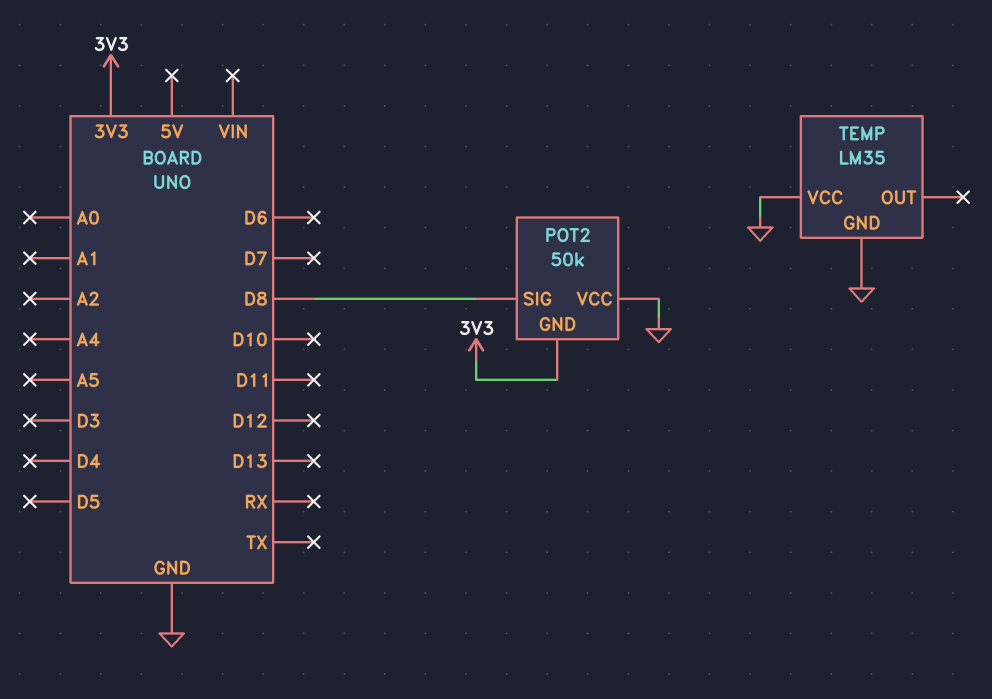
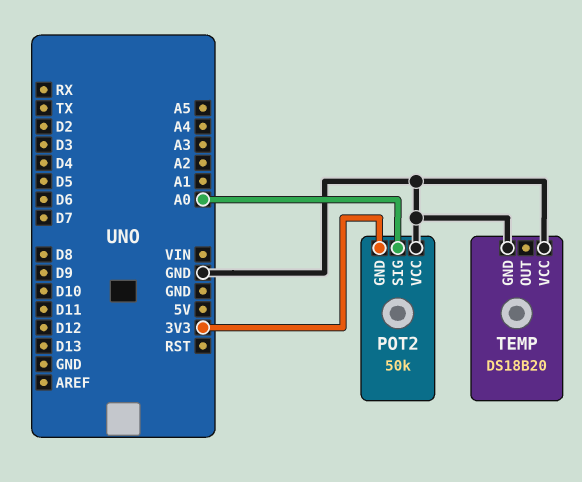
POT2 pin SIG: D8 -> A0
TEMP: LM35 -> DS18B20

